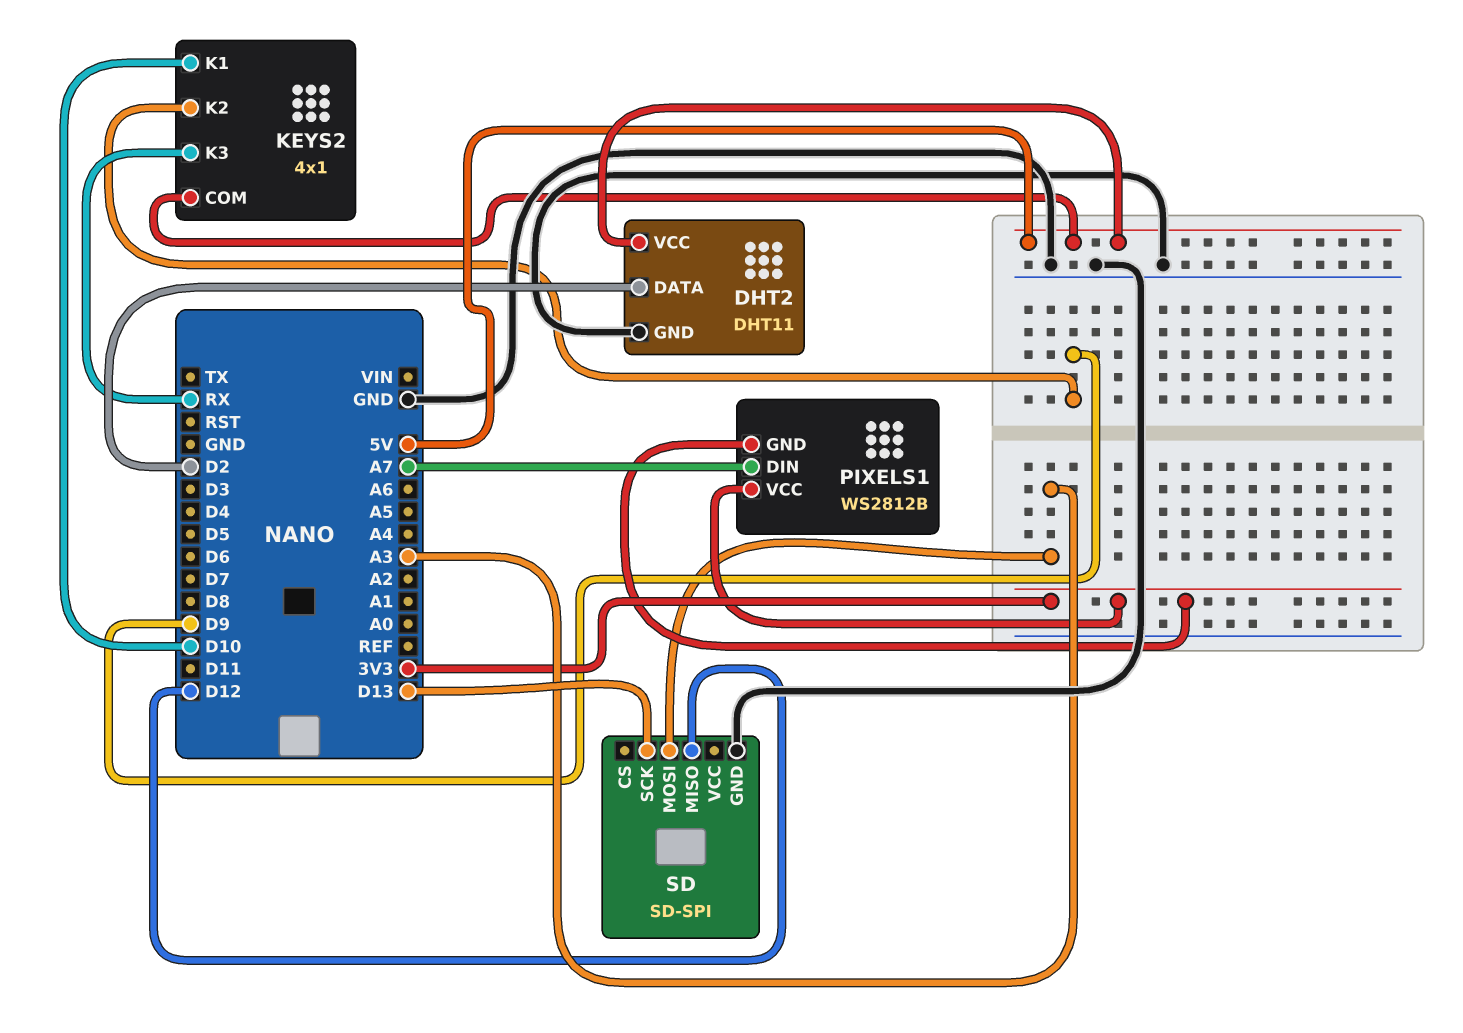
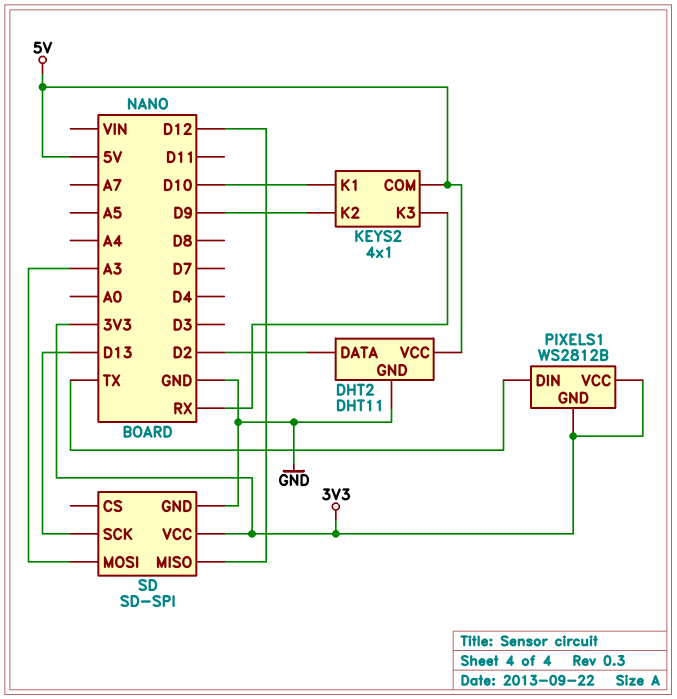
PIXELS1 pin DIN: A7 -> TX
SD pin VCC: none -> 3V3

